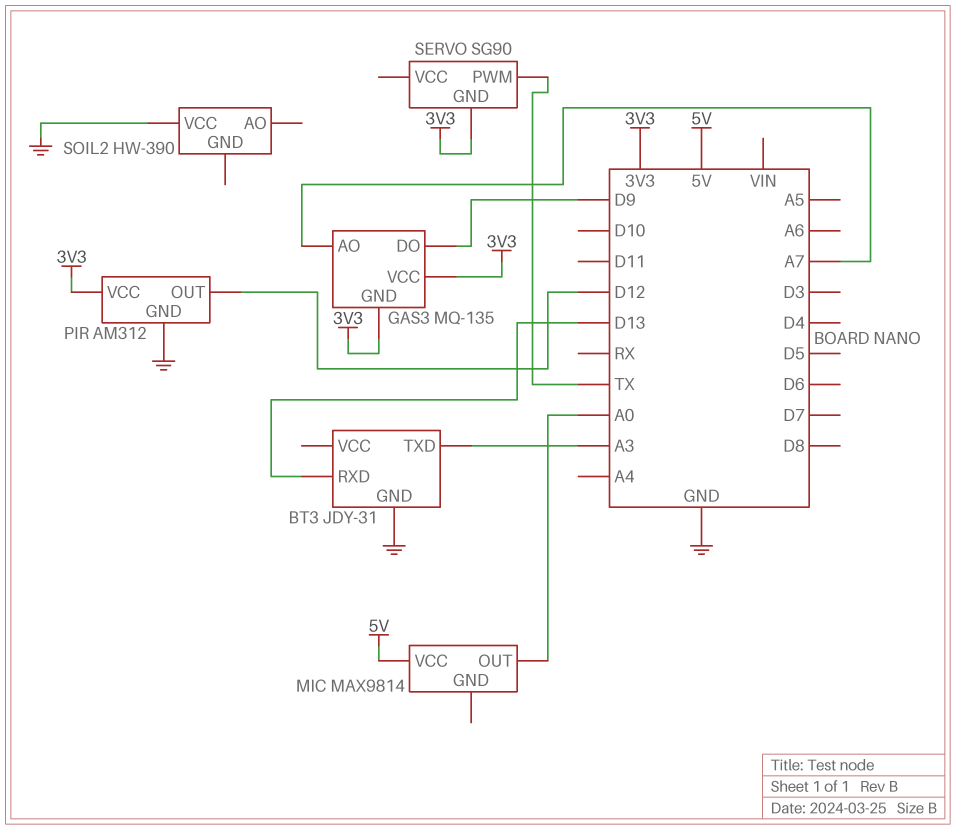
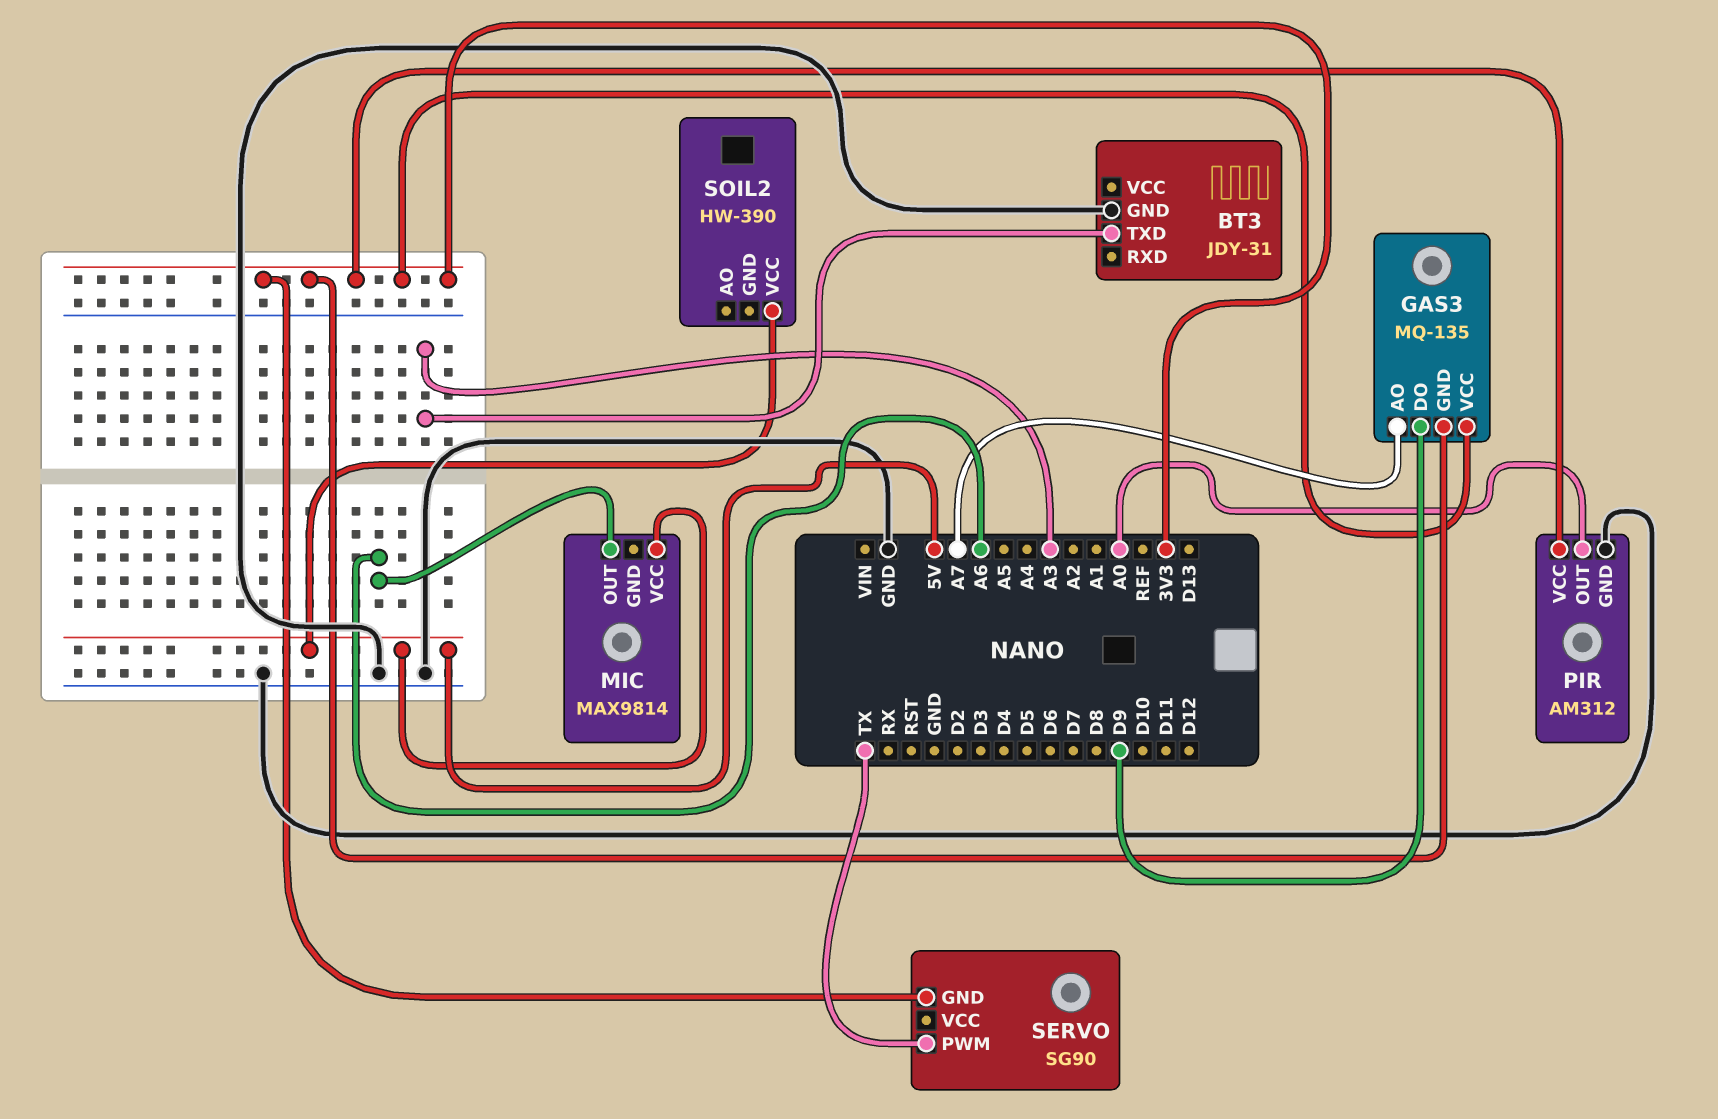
BT3 pin RXD: D13 -> none
MIC pin OUT: A0 -> A6
PIR pin OUT: D12 -> A0
SOIL2 pin VCC: GND -> 5V

